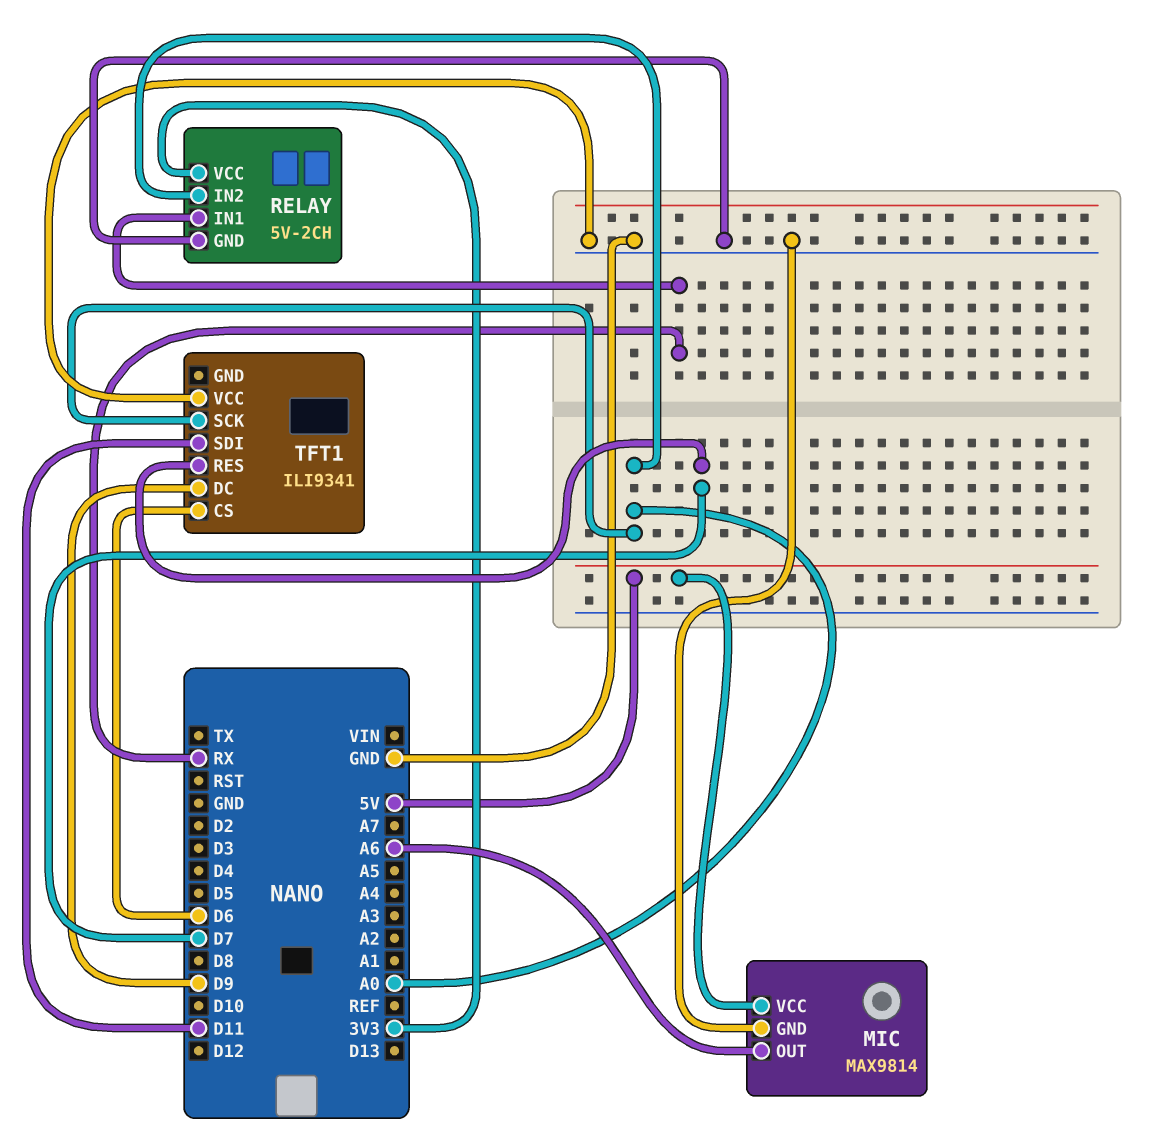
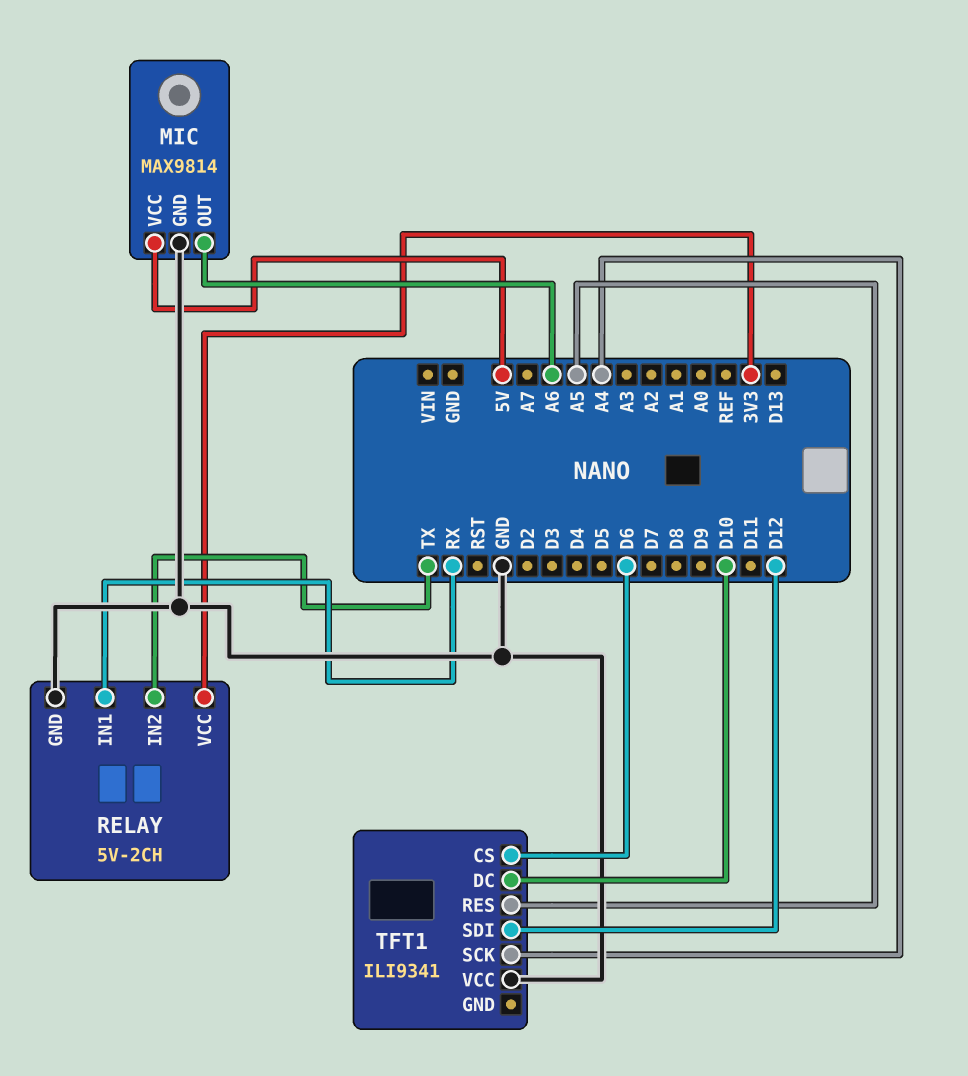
RELAY pin IN2: A0 -> TX
TFT1 pin DC: D9 -> D10
TFT1 pin RES: D7 -> A5
TFT1 pin SCK: A0 -> A4
TFT1 pin SDI: D11 -> D12

